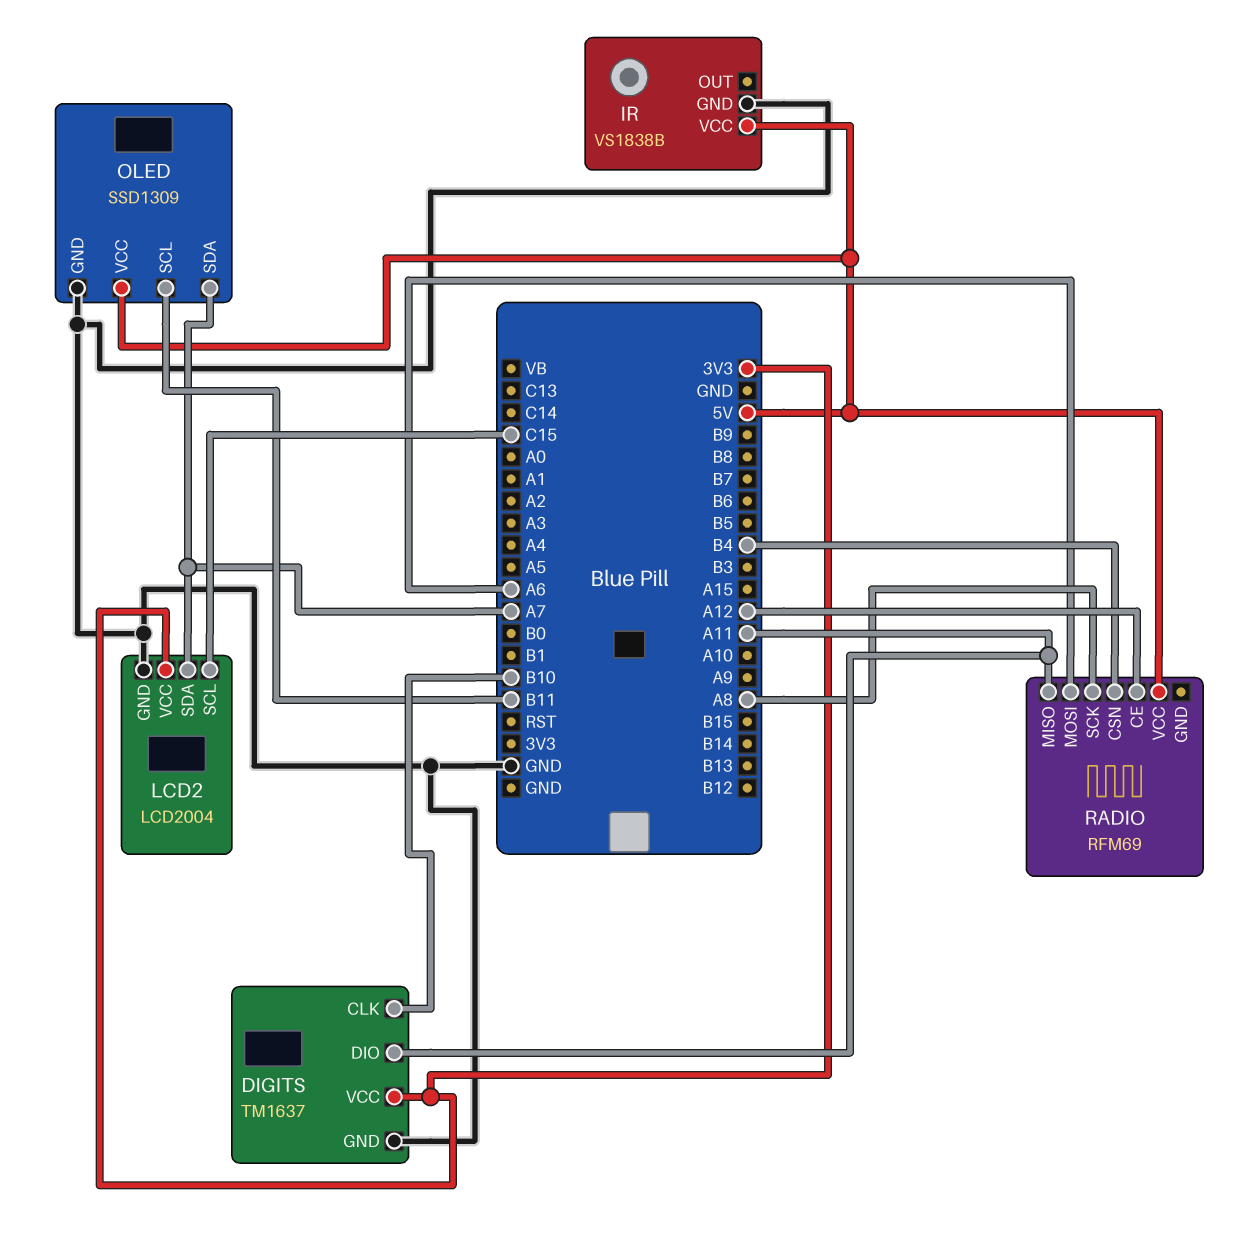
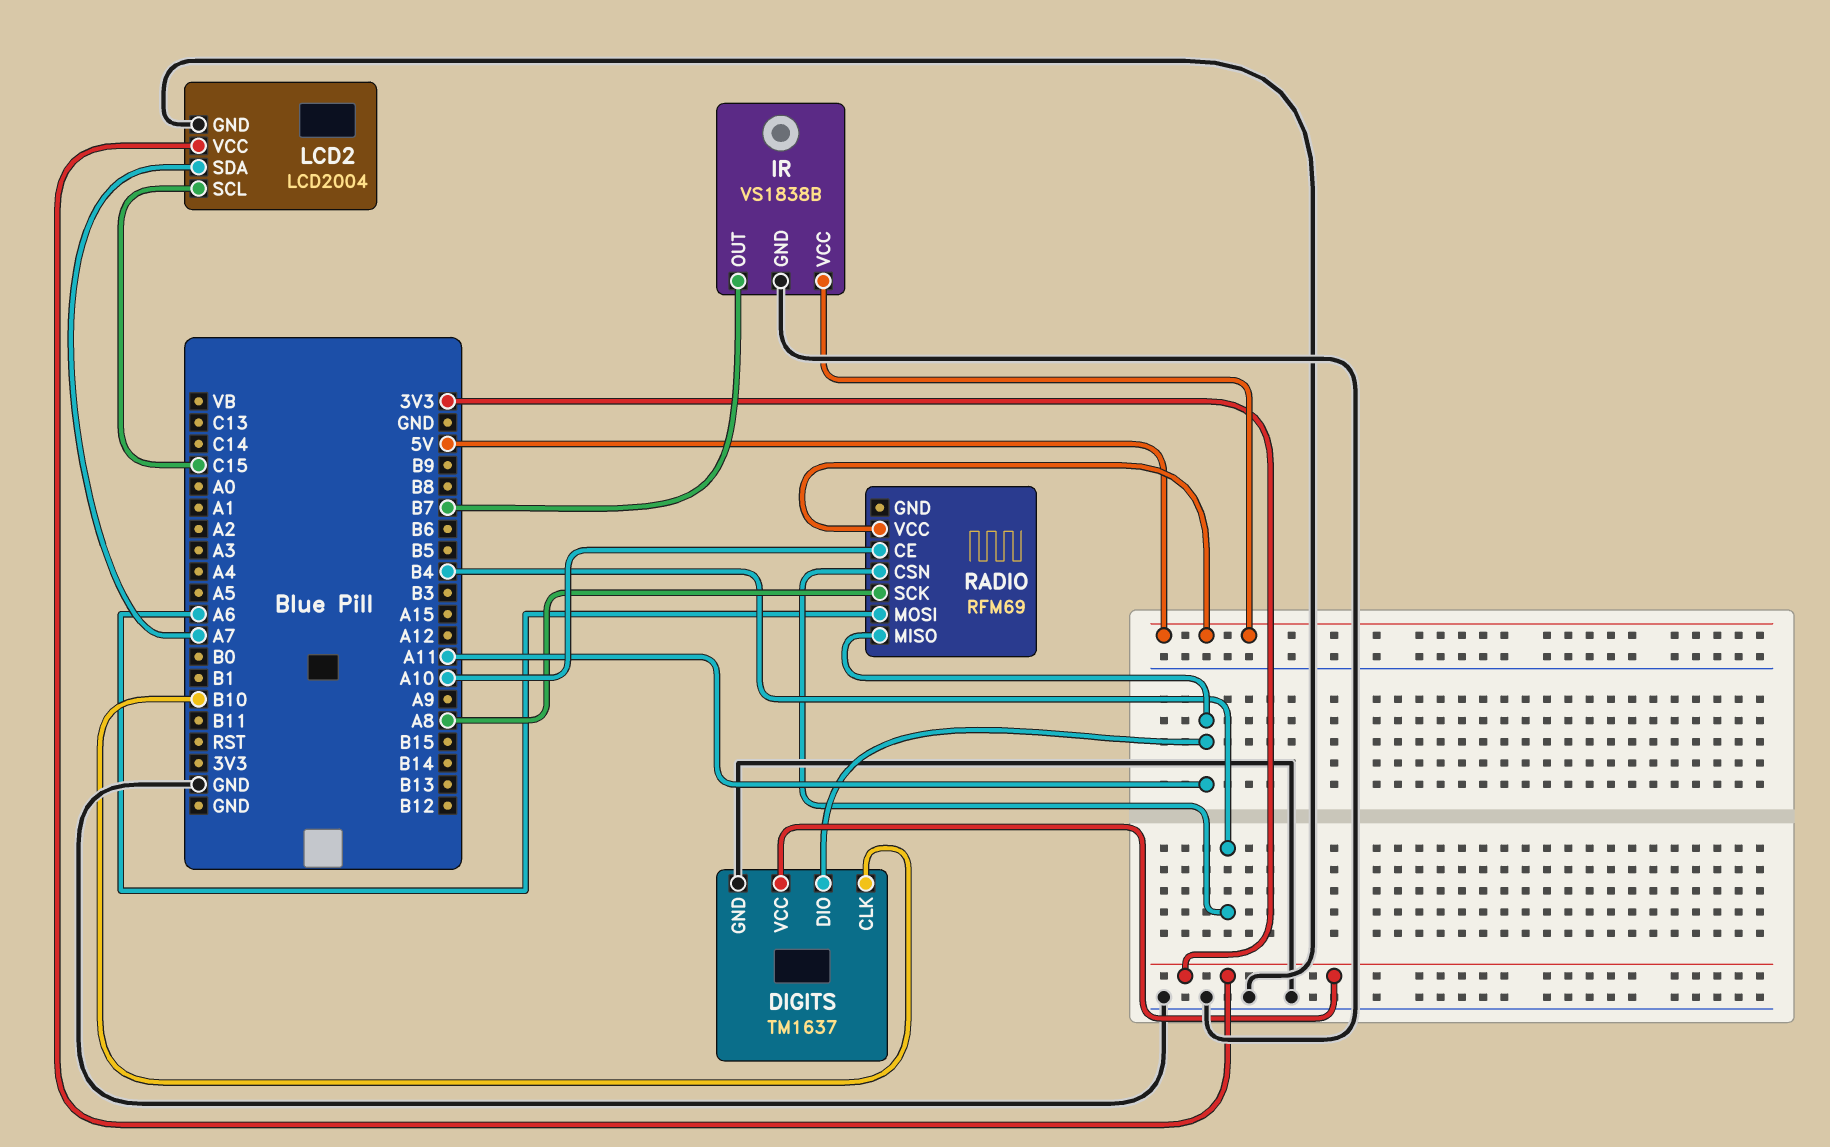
IR pin OUT: none -> B7
OLED: SSD1309 -> none
OLED pin GND: GND -> none
OLED pin SCL: B11 -> none
OLED pin SDA: A7 -> none
OLED pin VCC: 5V -> none
RADIO pin CE: A12 -> A10

